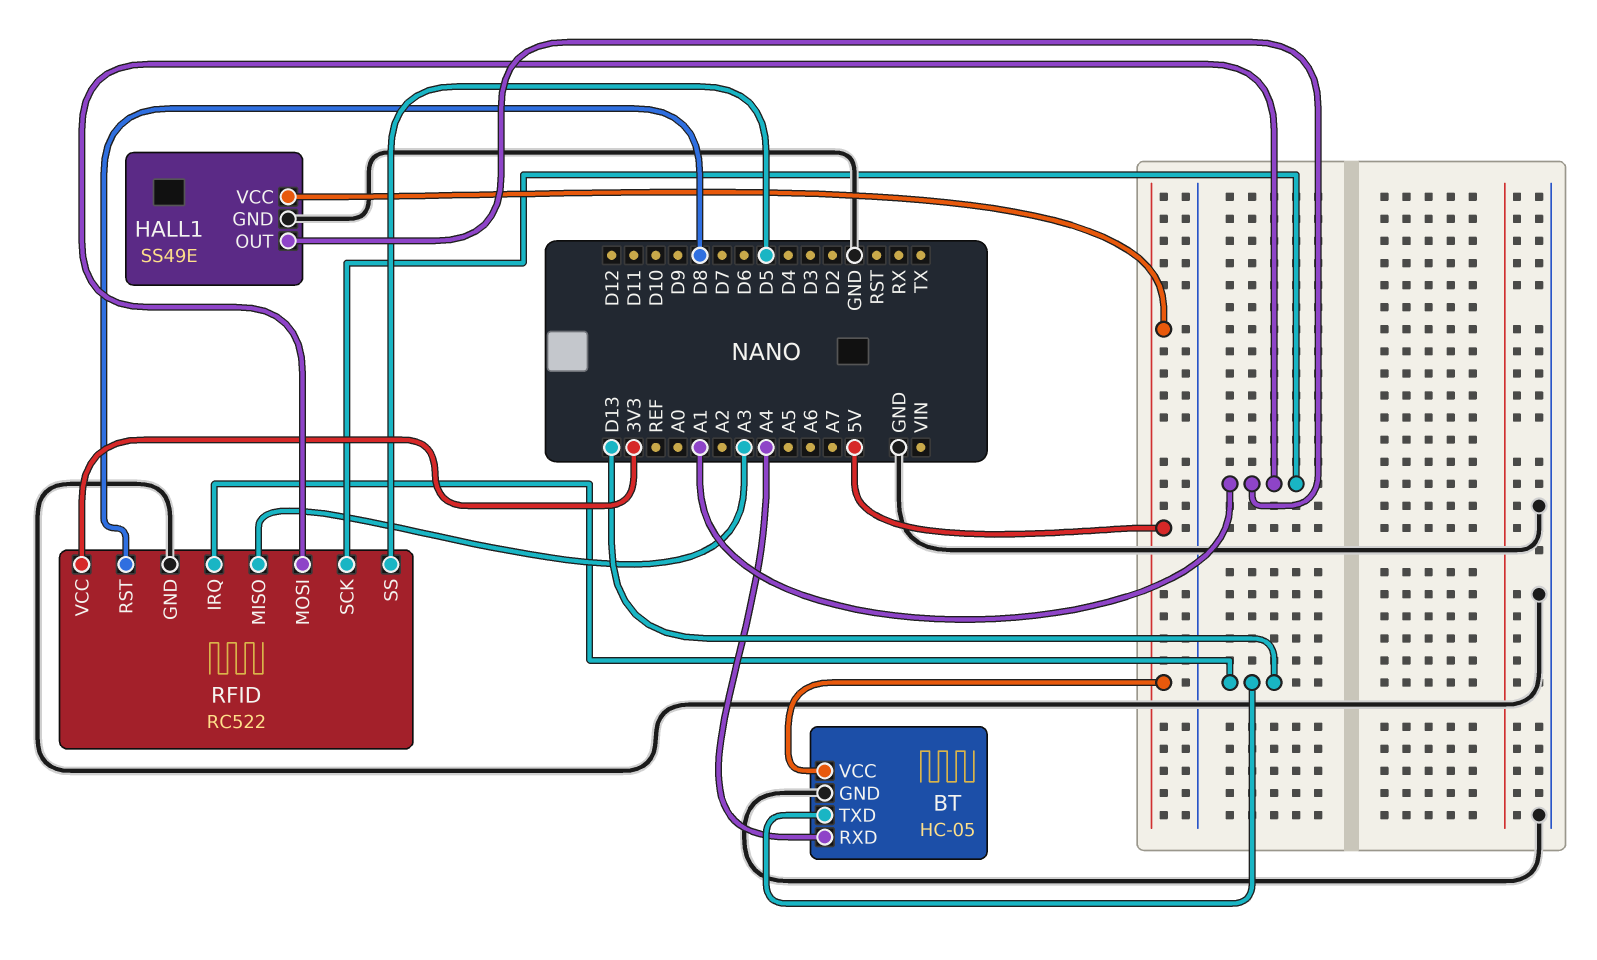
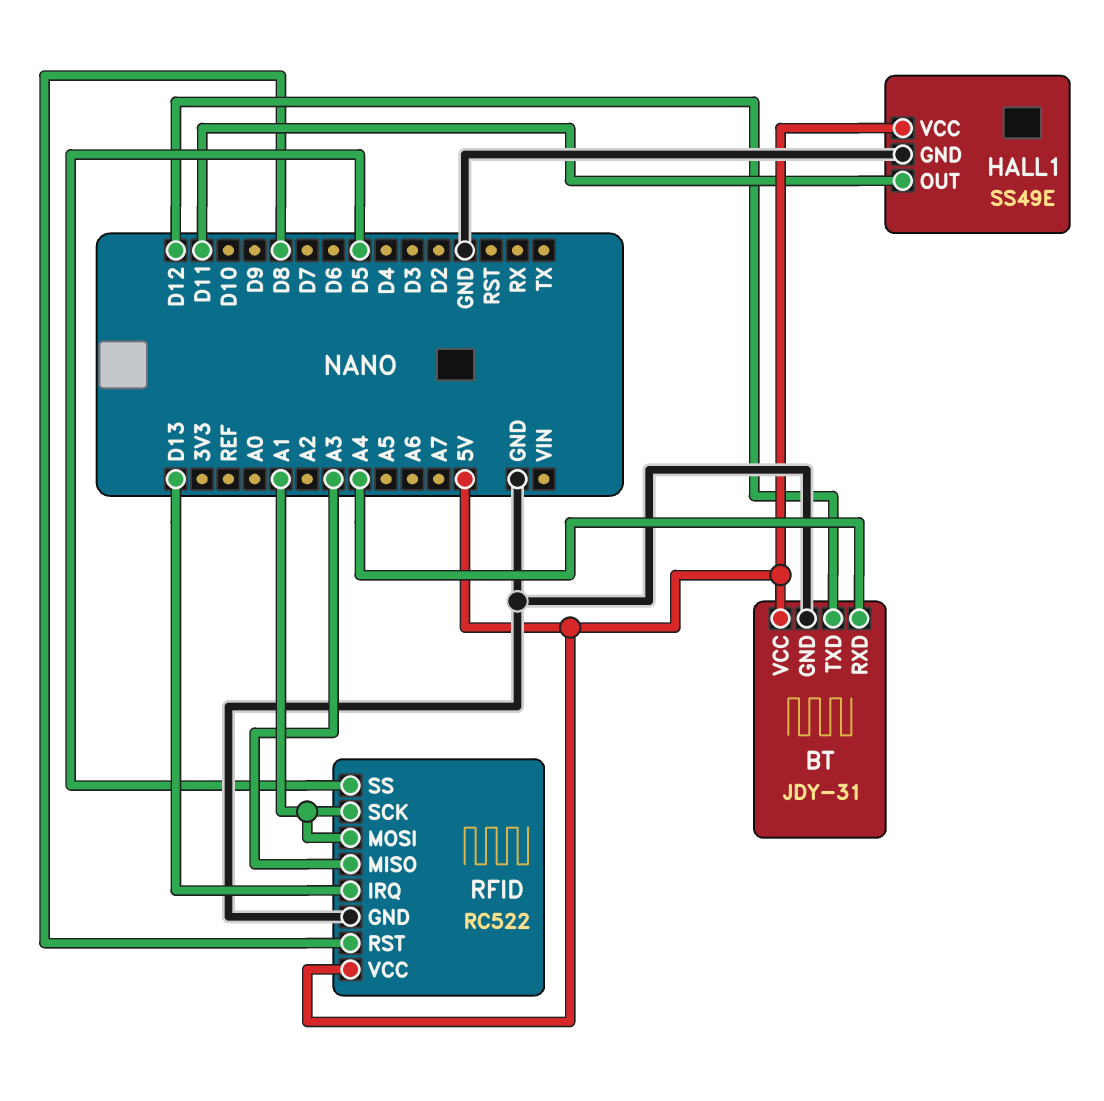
BT: HC-05 -> JDY-31
BT pin TXD: D13 -> D12
HALL1 pin OUT: A1 -> D11
RFID pin VCC: 3V3 -> 5V

